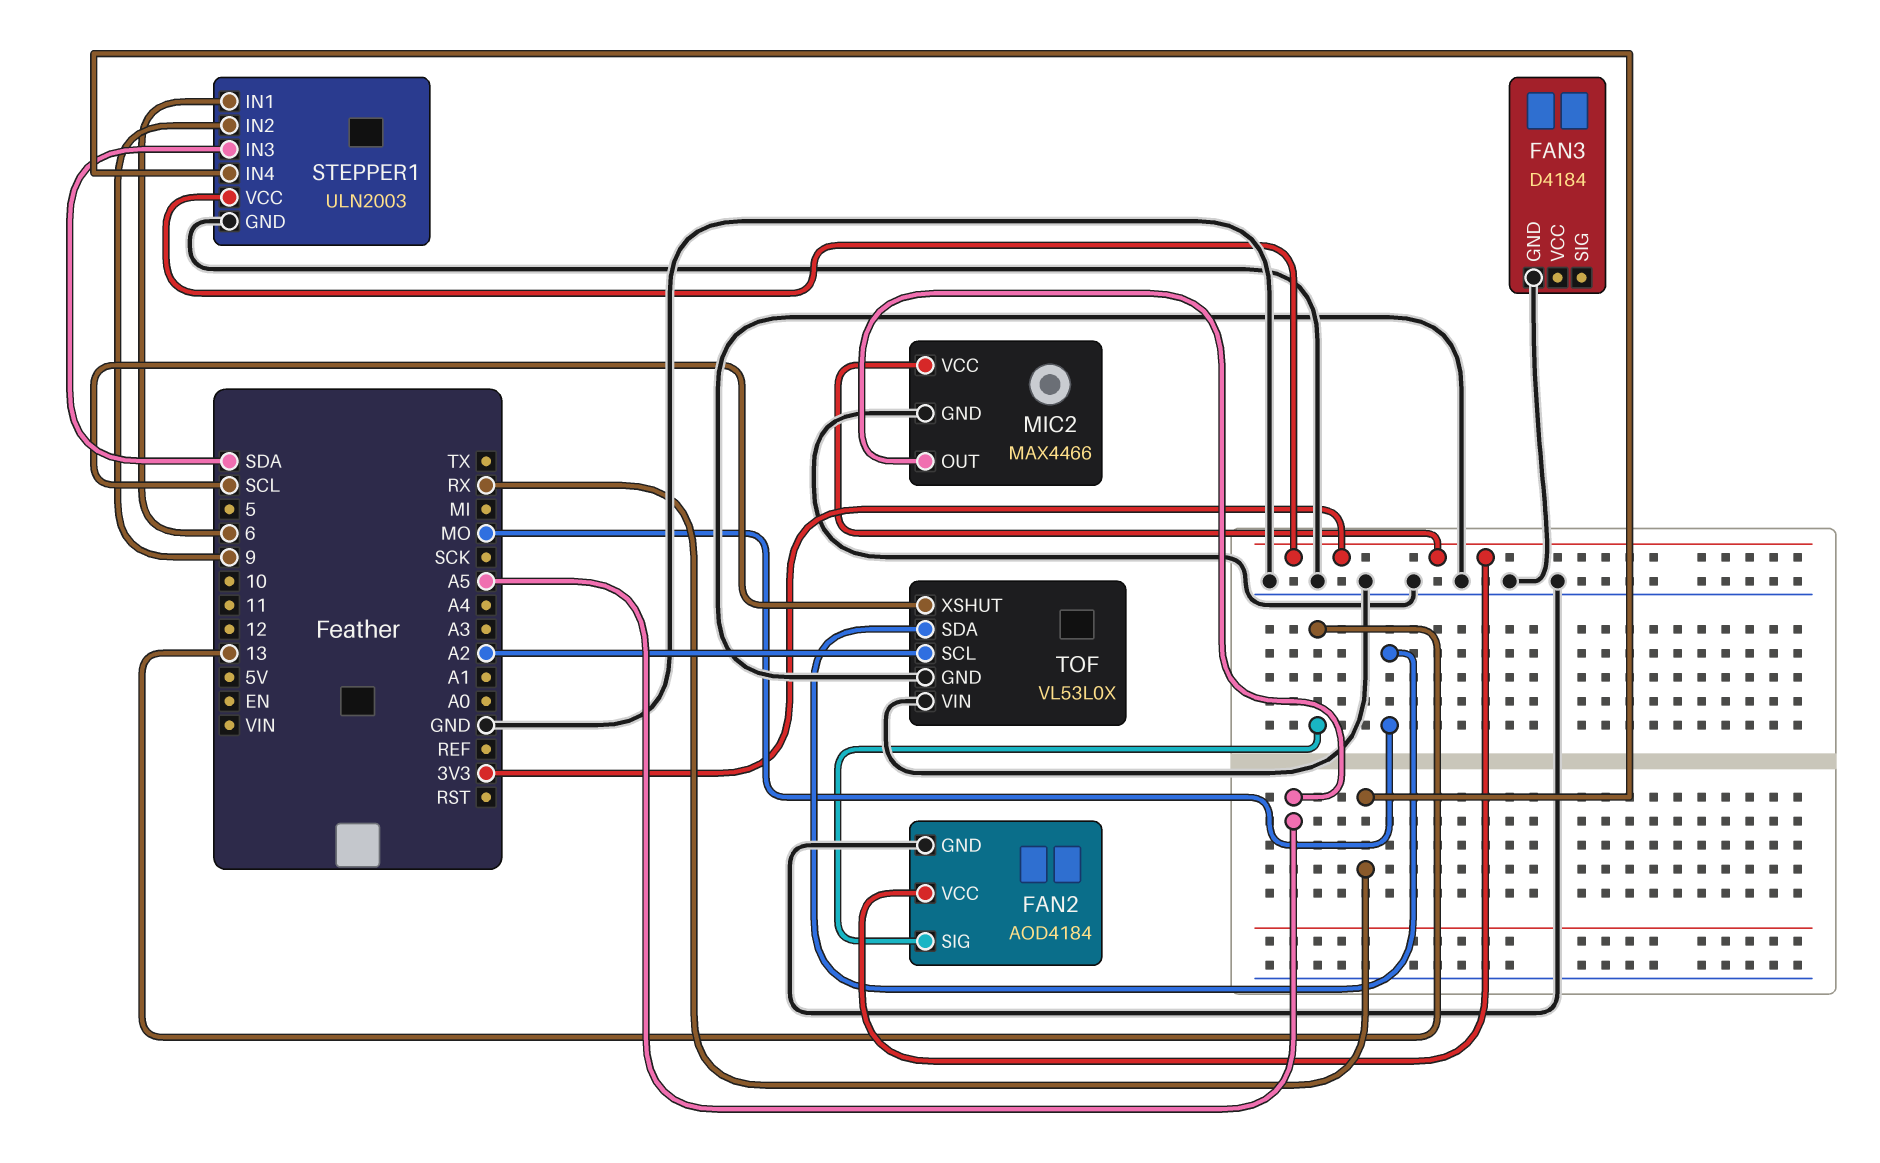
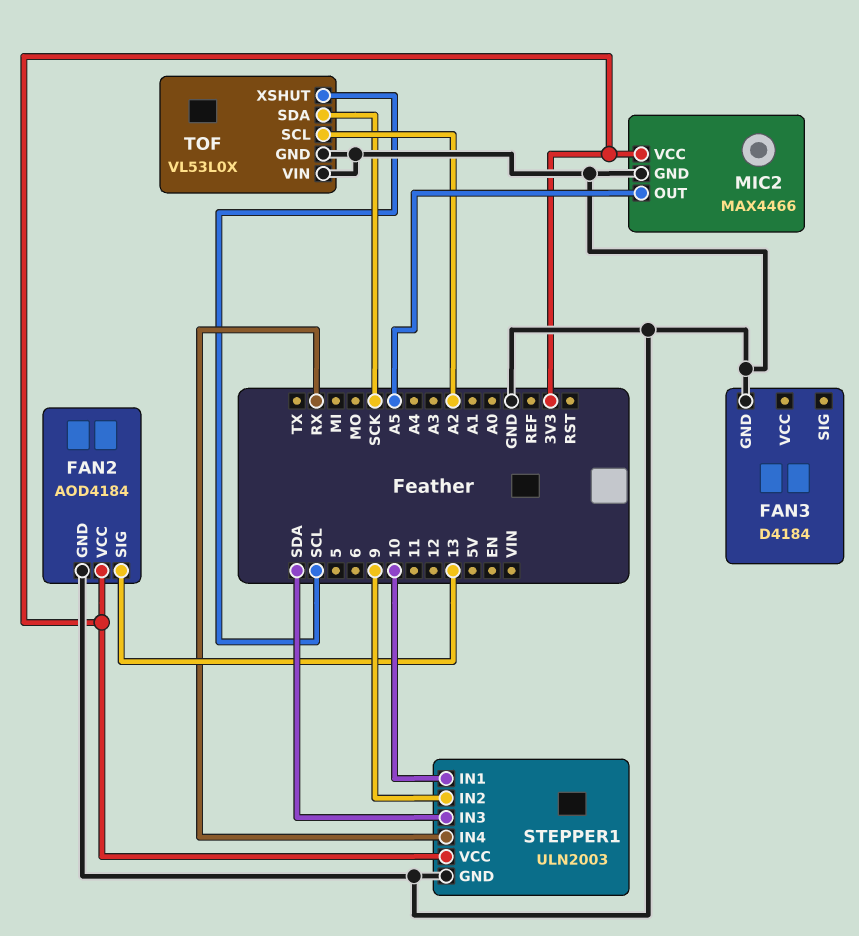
STEPPER1 pin IN1: 6 -> 10
TOF pin SDA: MO -> SCK

